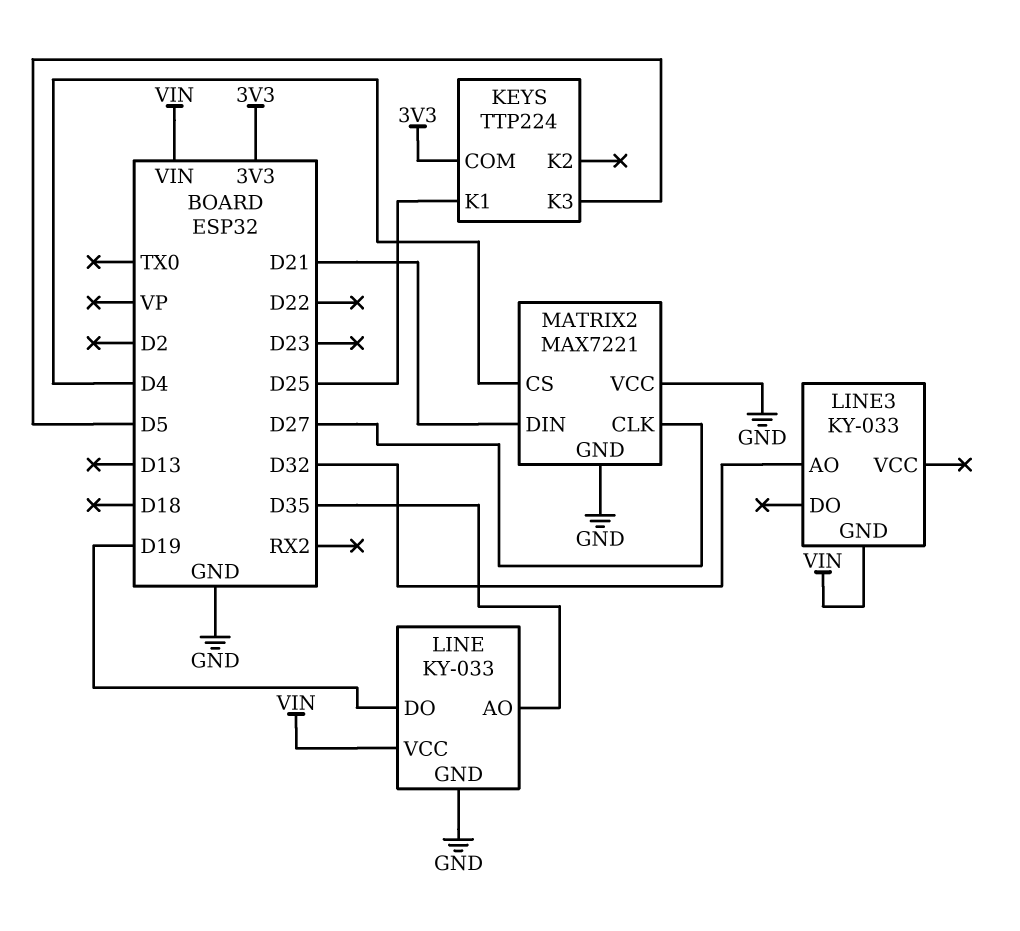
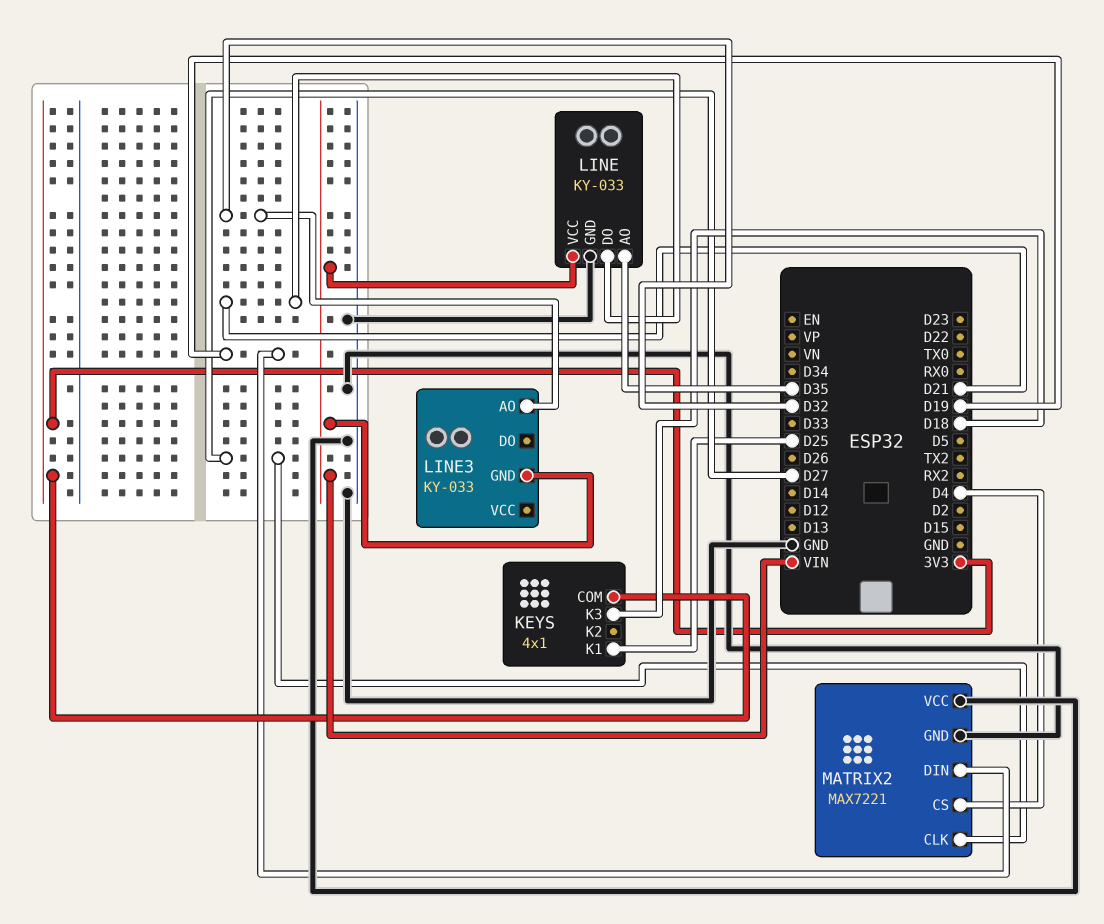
KEYS: TTP224 -> 4x1
KEYS pin K3: D5 -> D18
LINE pin DO: D19 -> D21
MATRIX2 pin DIN: D21 -> D19

